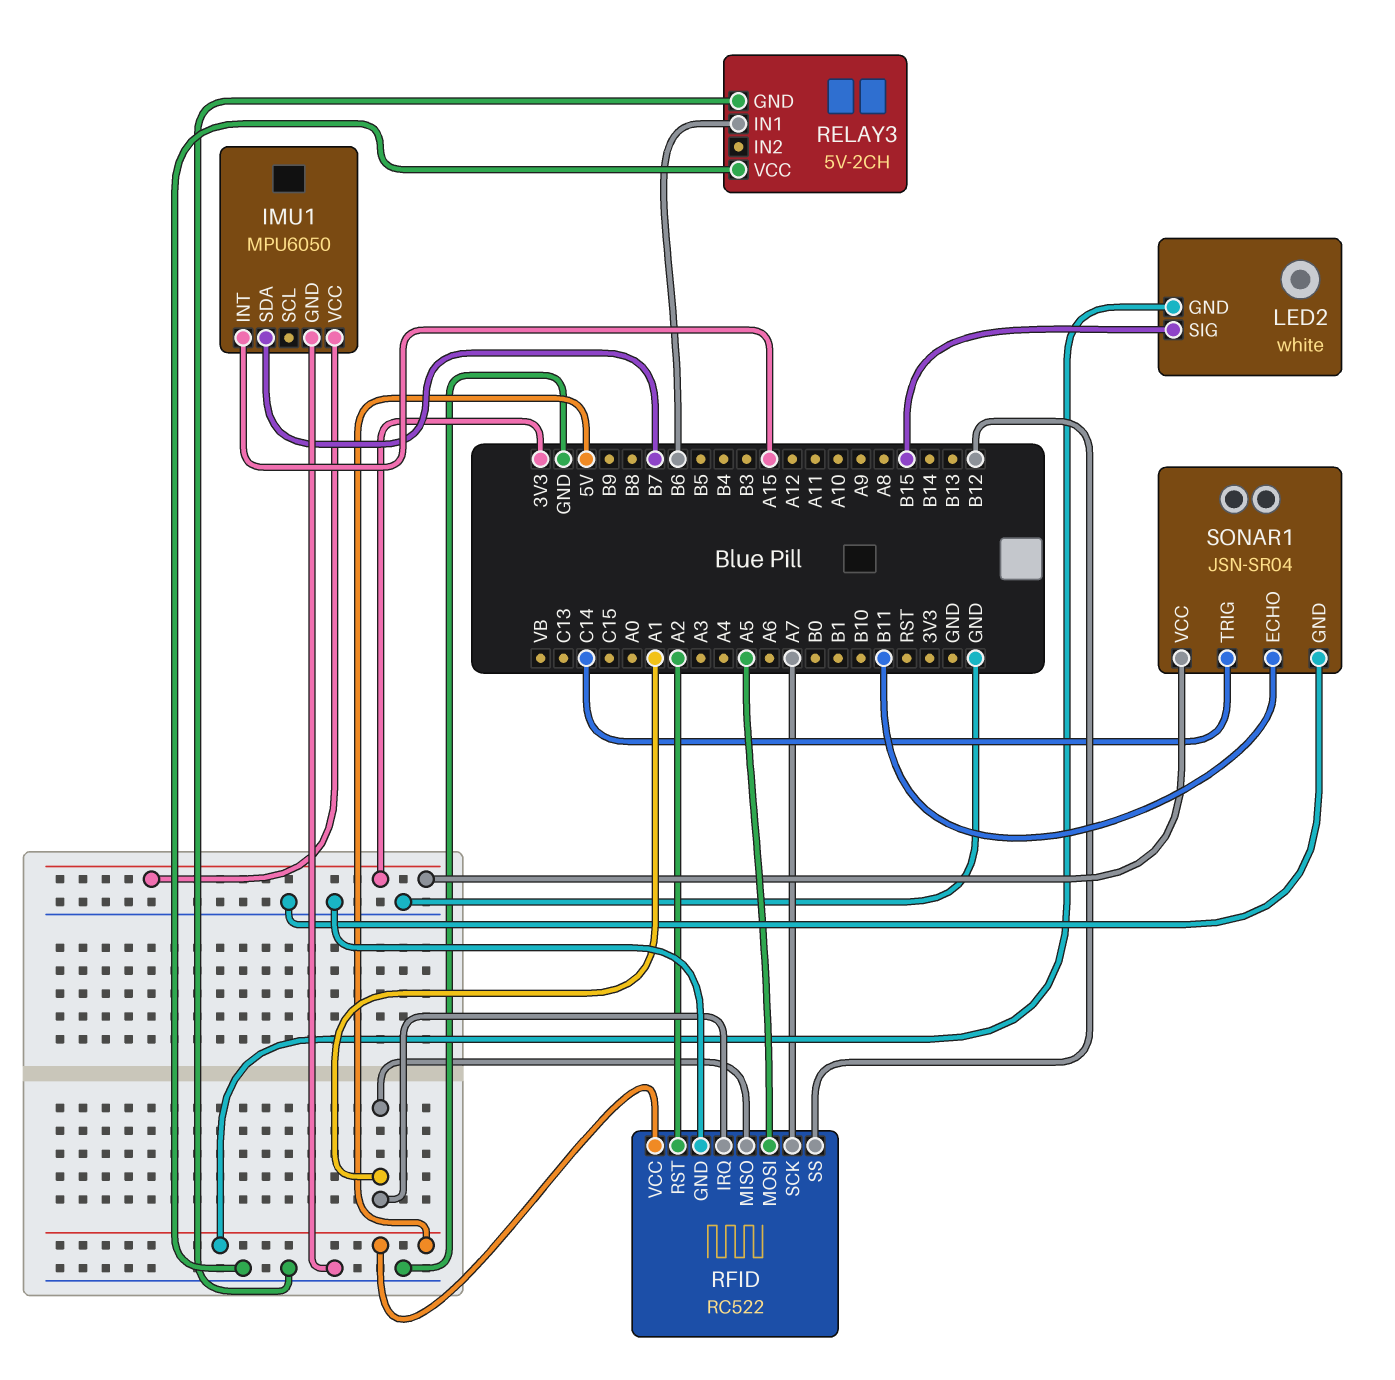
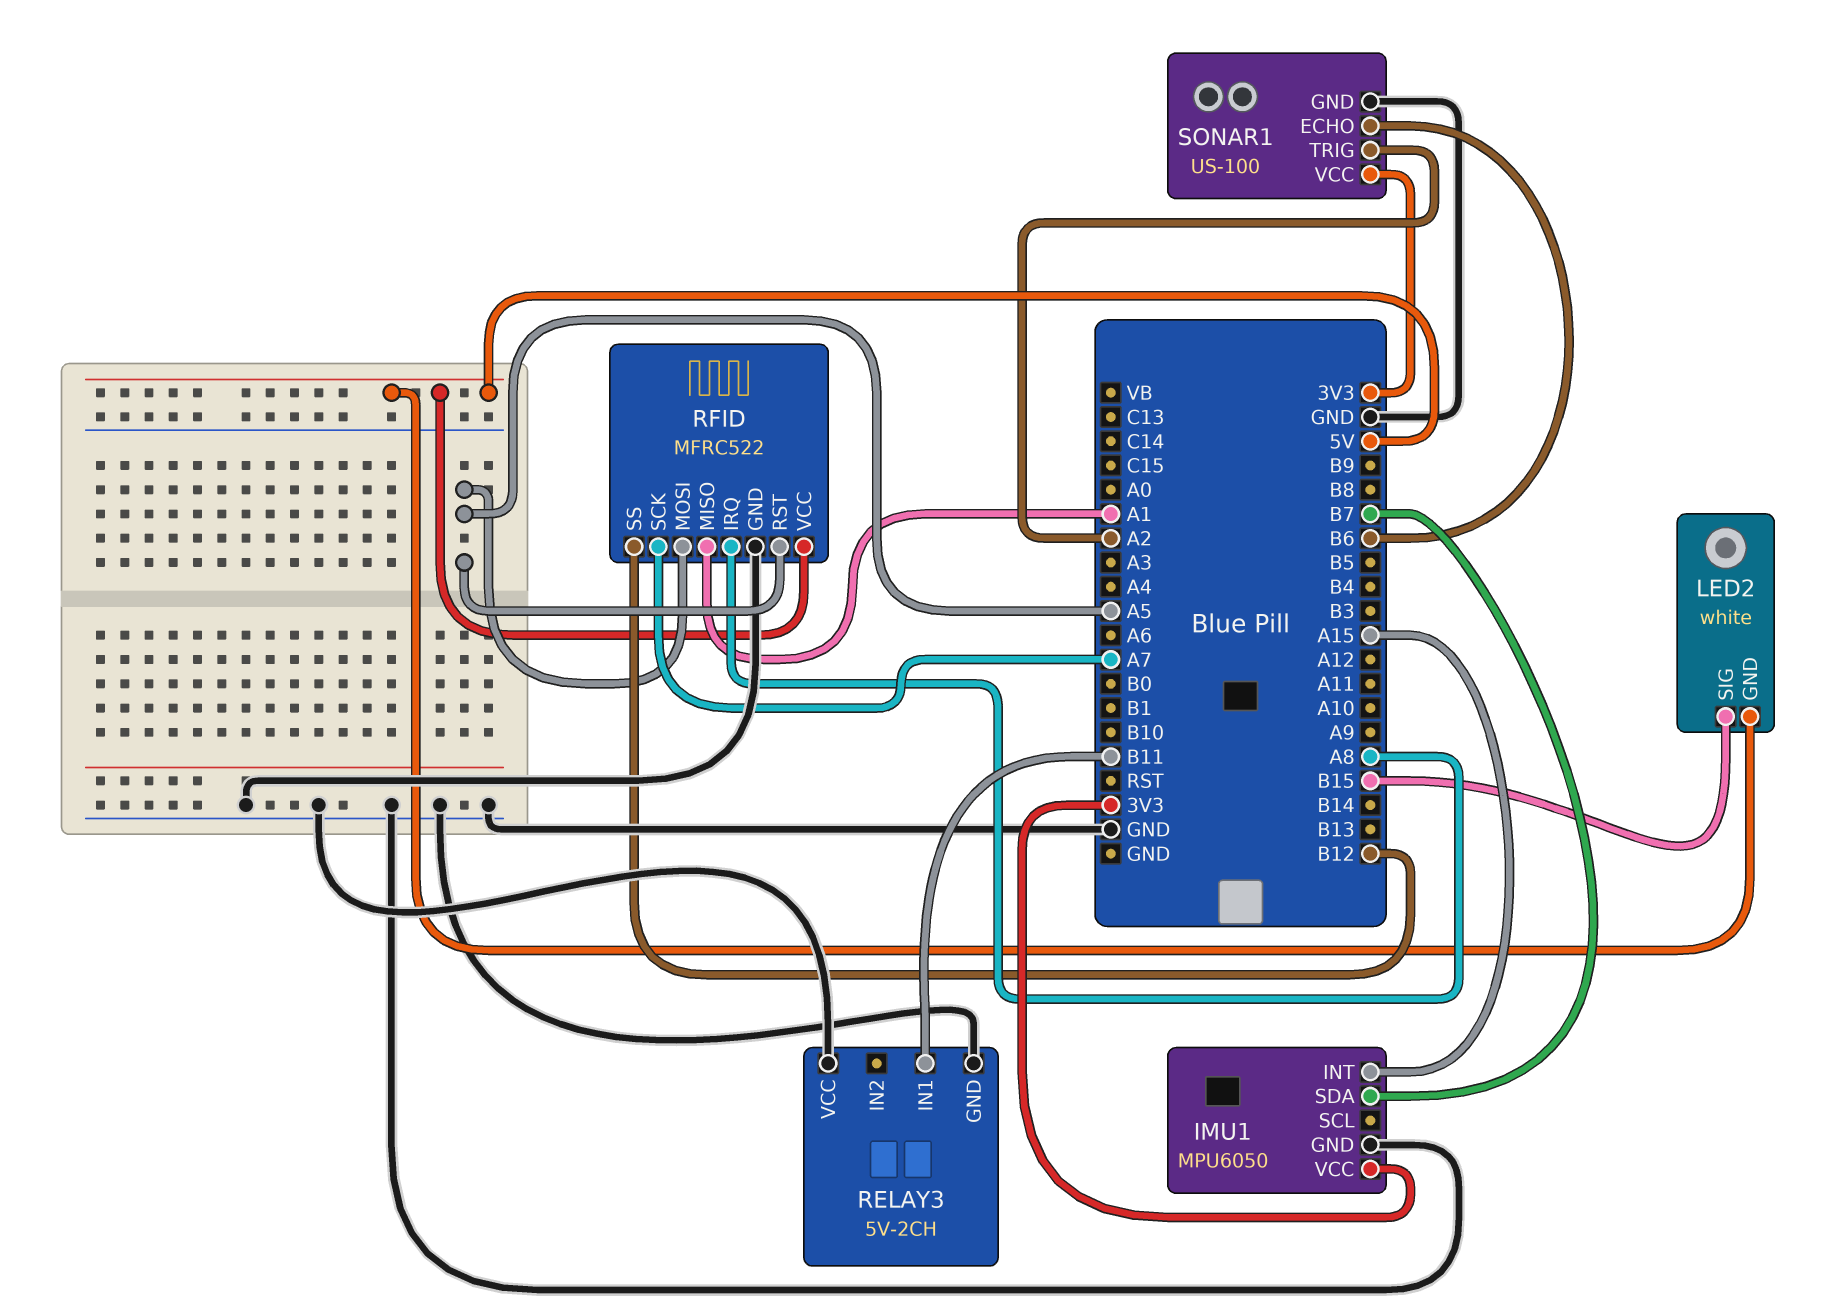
RELAY3 pin IN1: B6 -> B11
RFID: RC522 -> MFRC522
RFID pin IRQ: A1 -> A8
RFID pin RST: A2 -> A5
SONAR1: JSN-SR04 -> US-100
SONAR1 pin ECHO: B11 -> B6
SONAR1 pin TRIG: C14 -> A2

